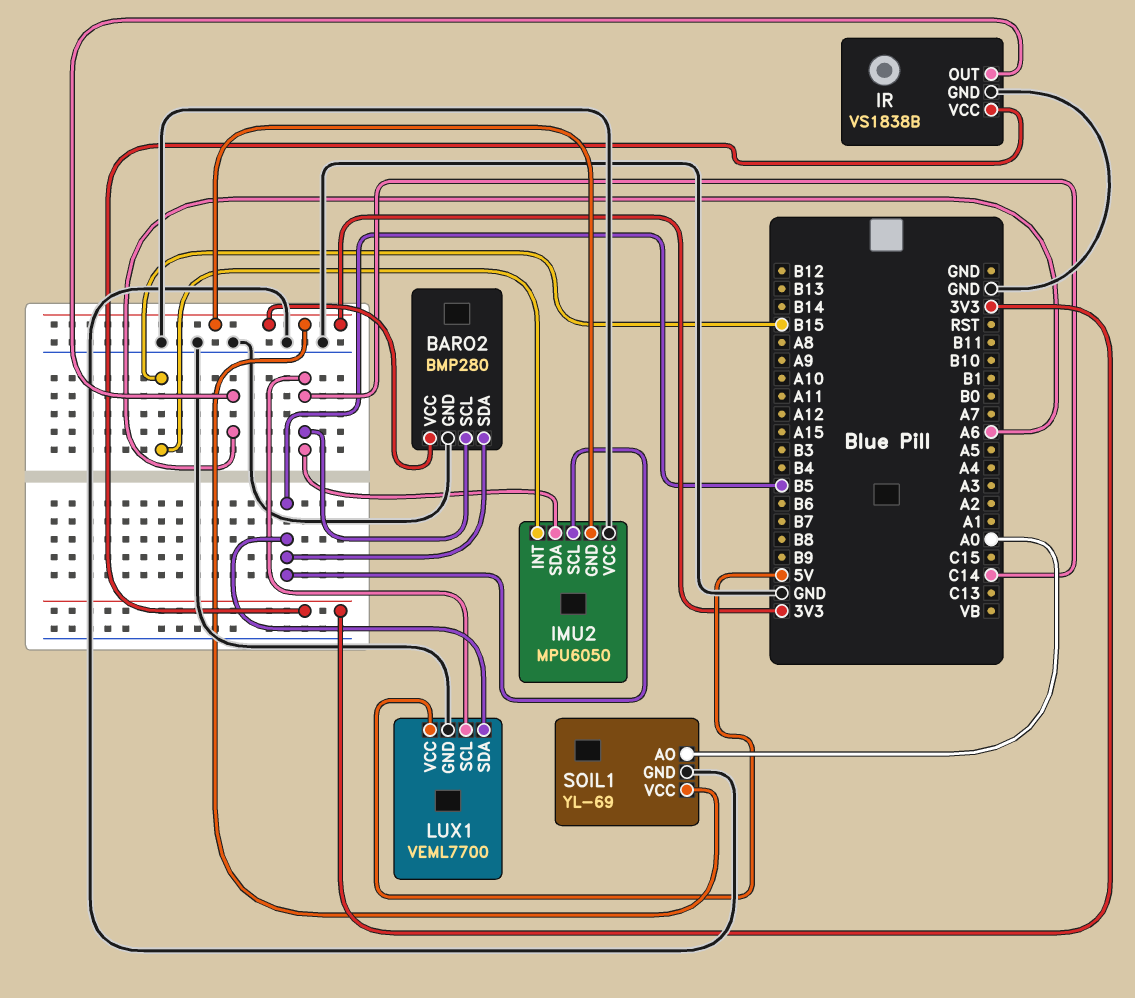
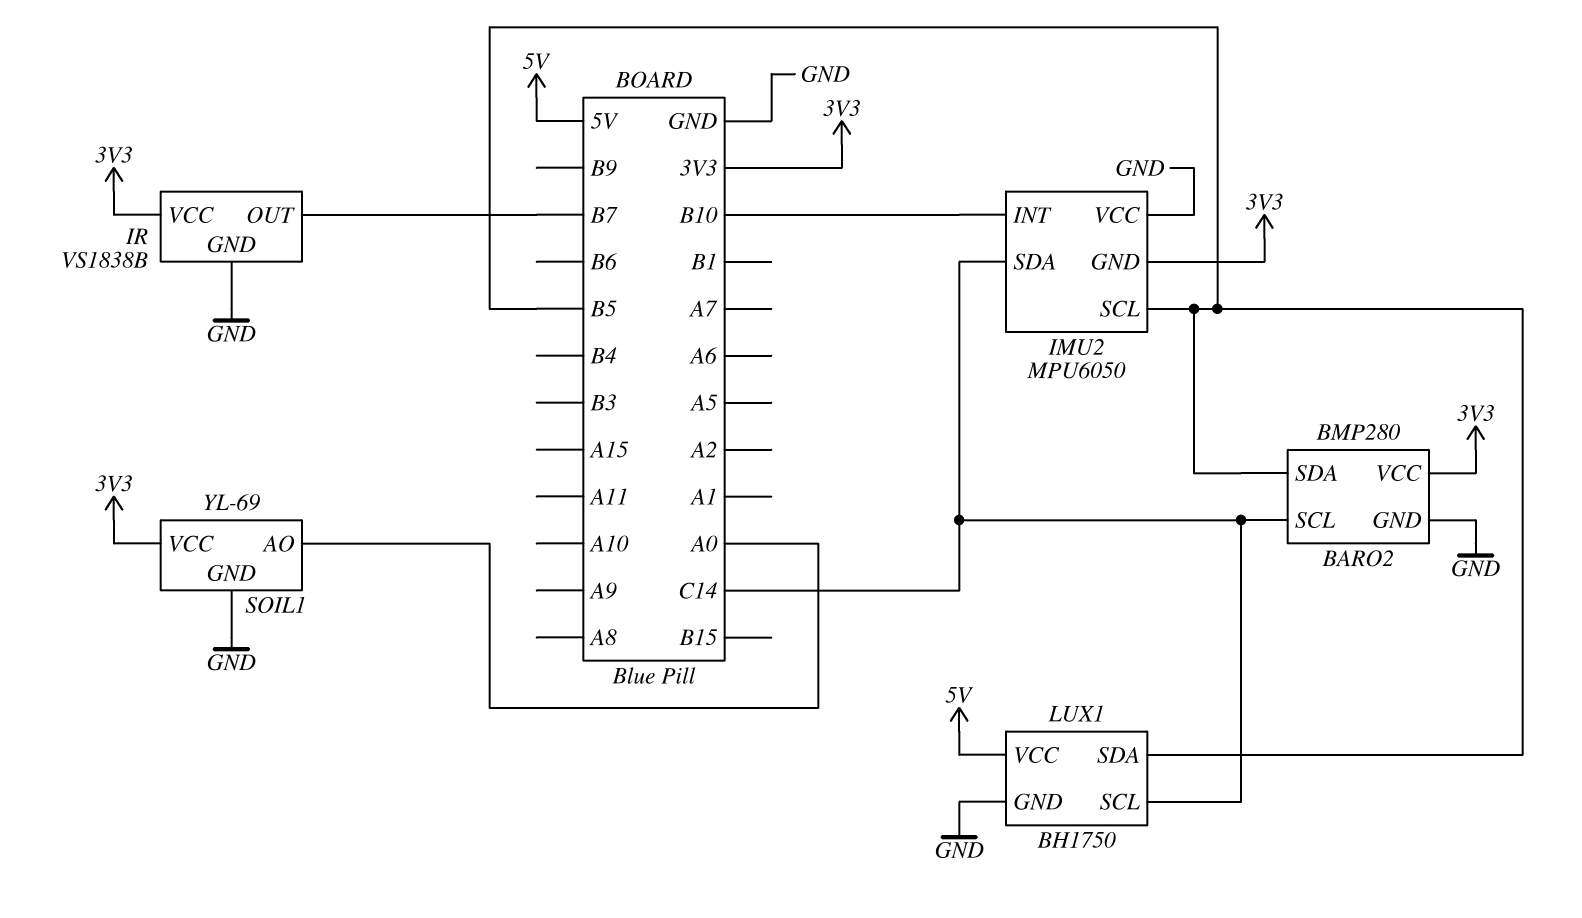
IMU2 pin INT: B15 -> B10
IR pin OUT: A6 -> B7
LUX1: VEML7700 -> BH1750

